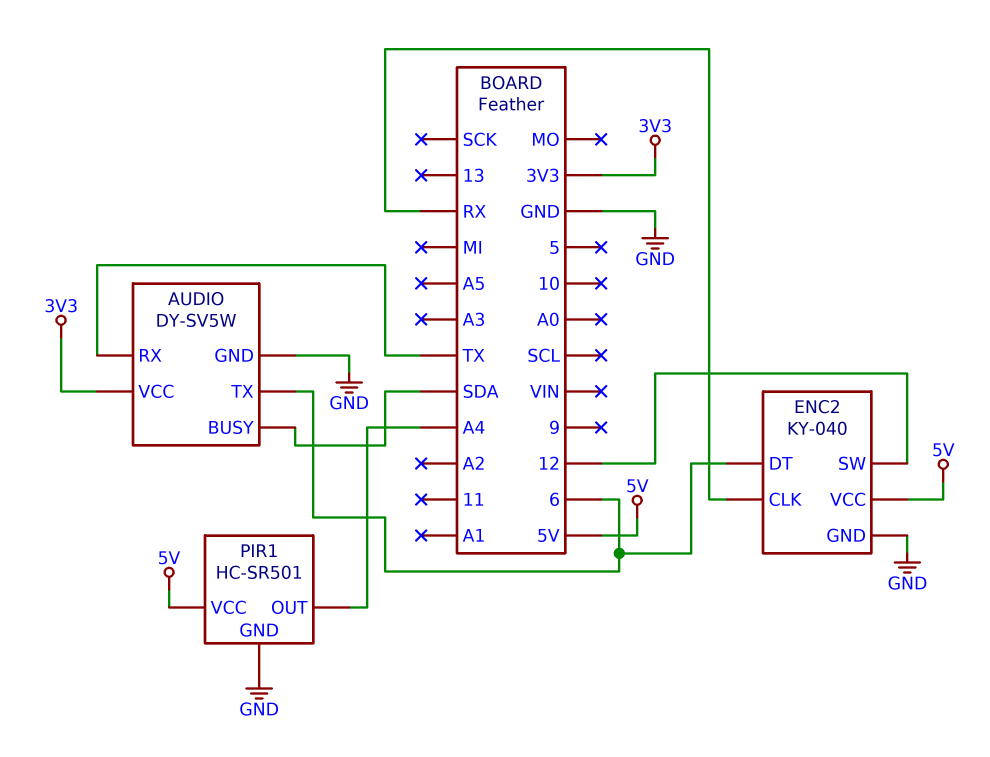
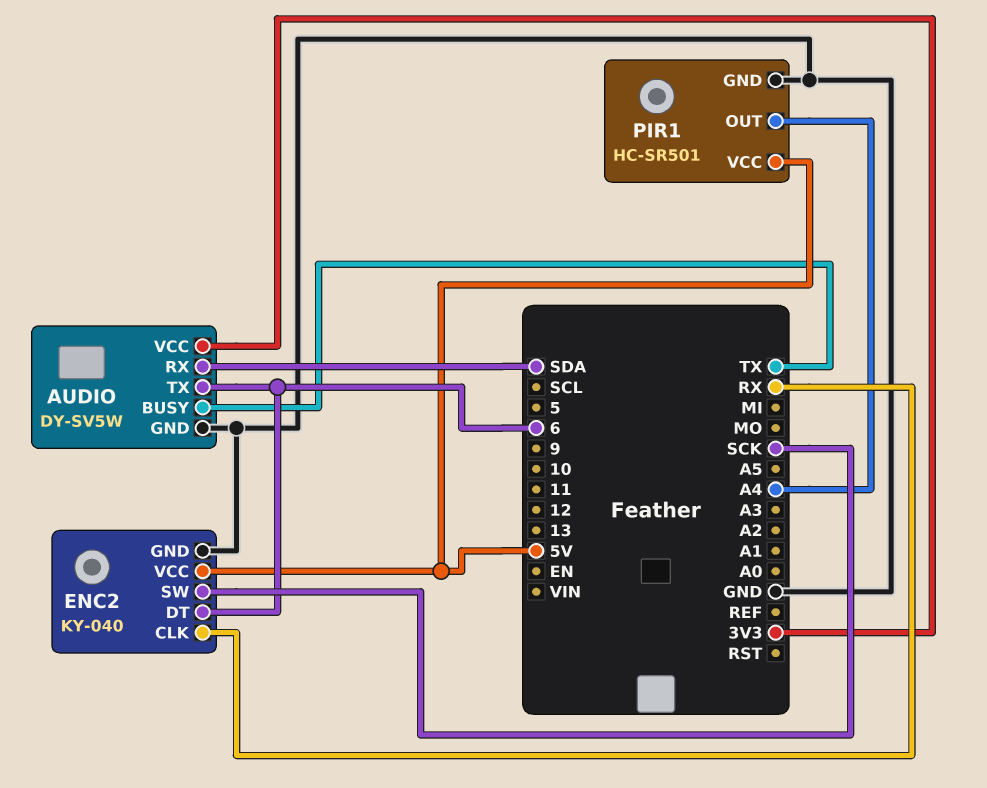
AUDIO pin BUSY: SDA -> TX
AUDIO pin RX: TX -> SDA
ENC2 pin SW: 12 -> SCK

